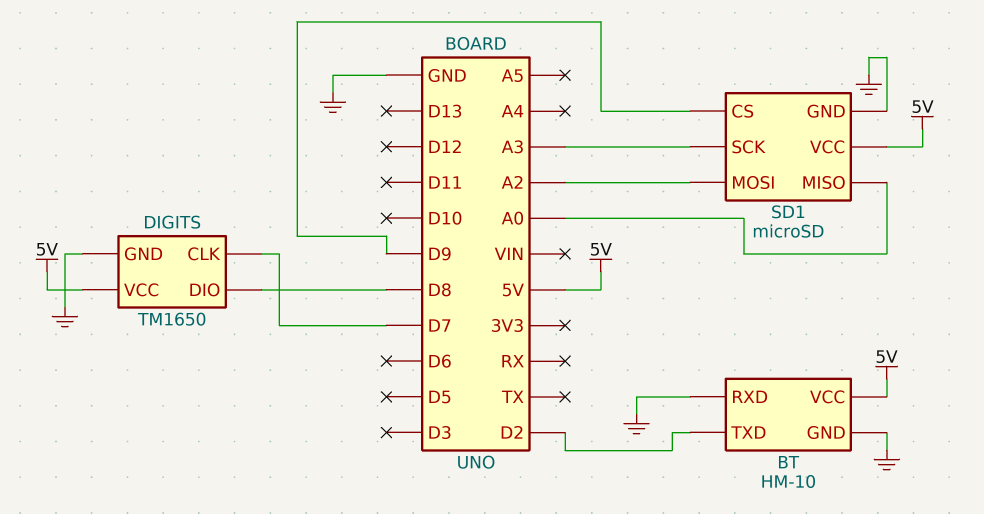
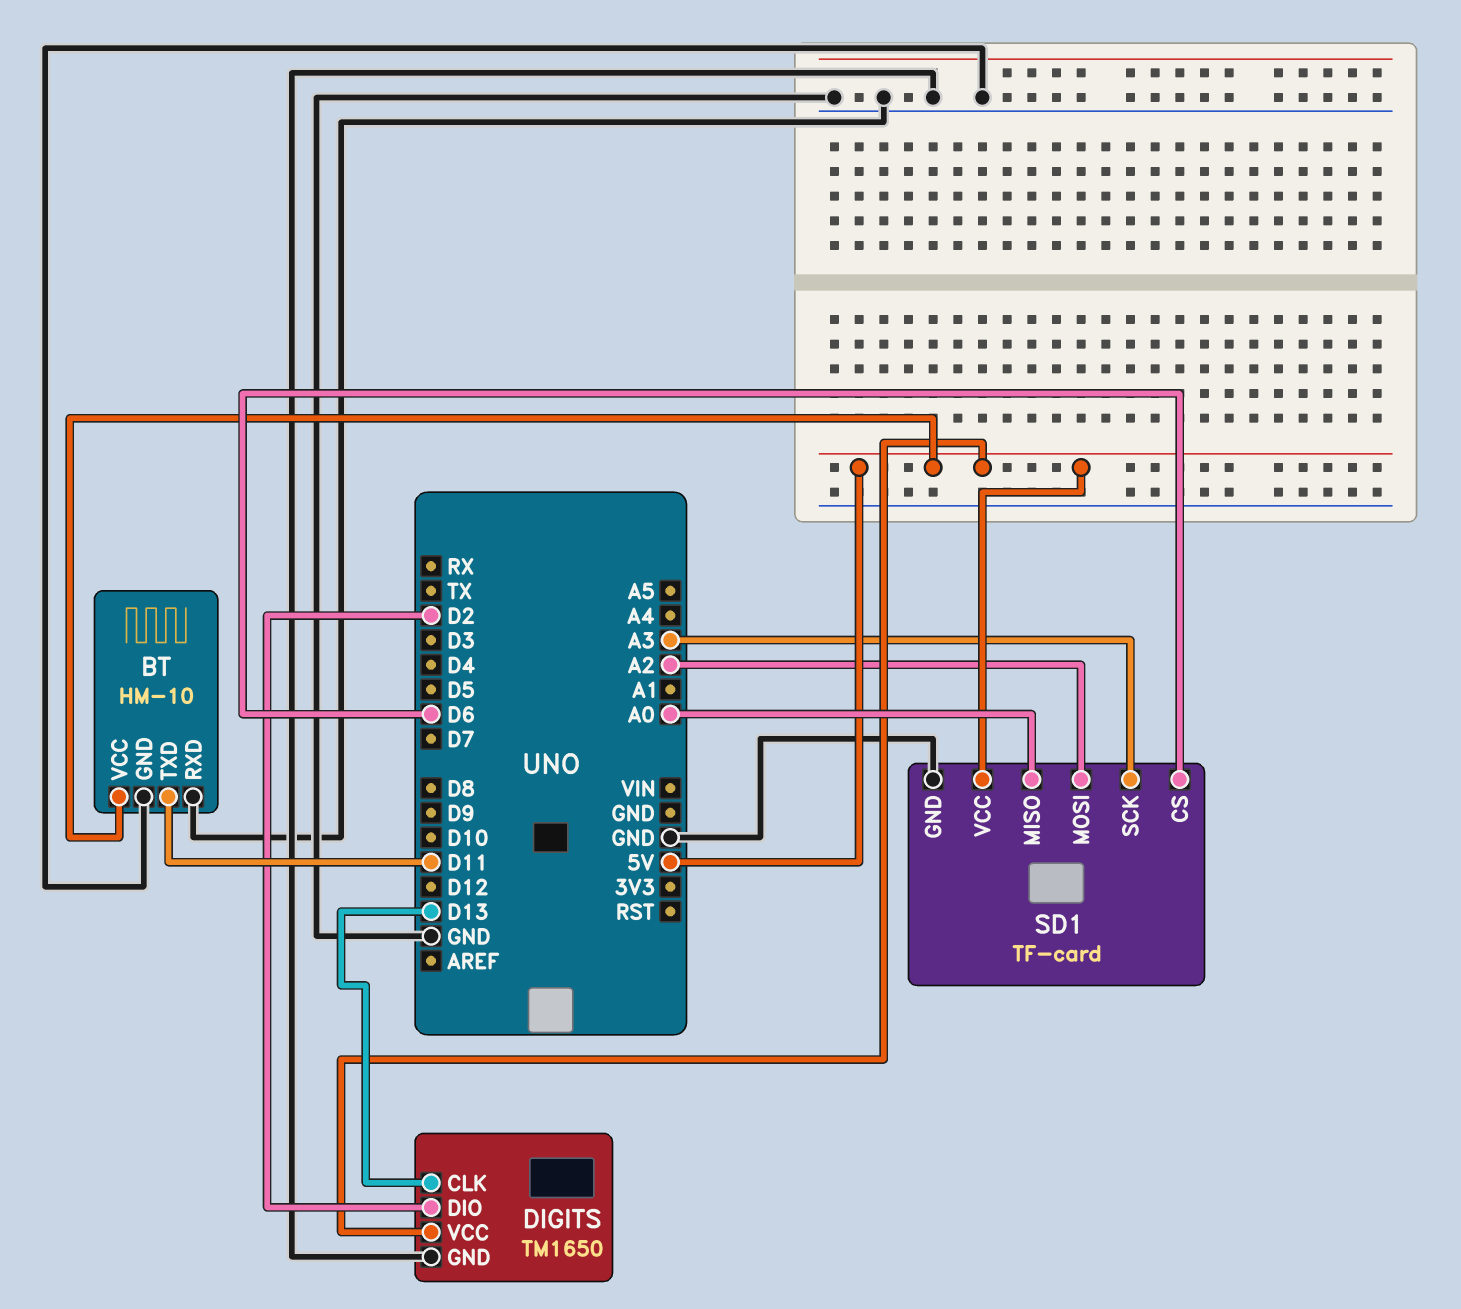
BT pin TXD: D2 -> D11
DIGITS pin CLK: D7 -> D13
DIGITS pin DIO: D8 -> D2
SD1: microSD -> TF-card
SD1 pin CS: D9 -> D6

